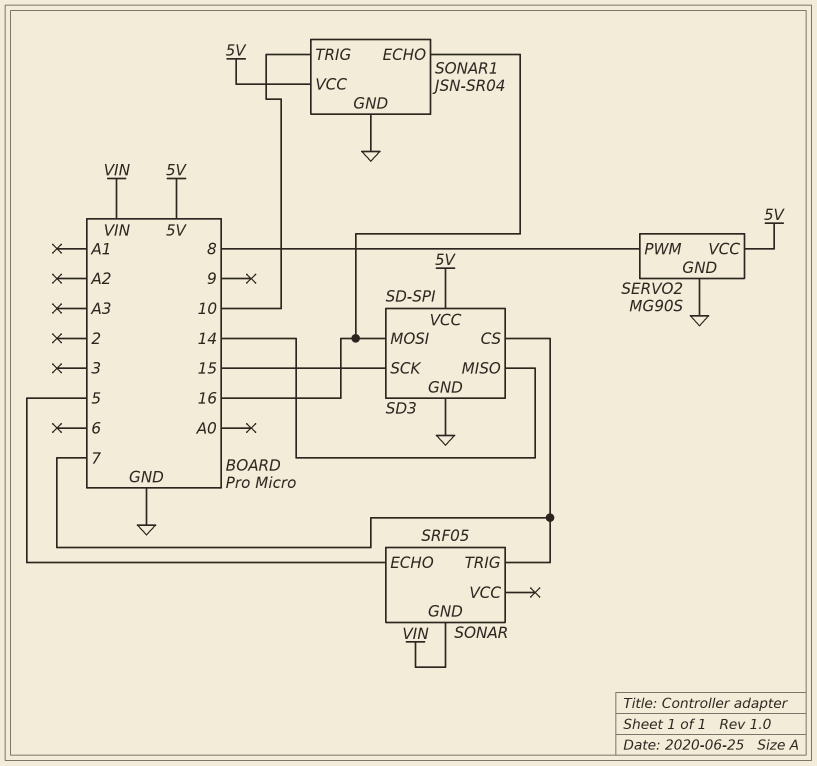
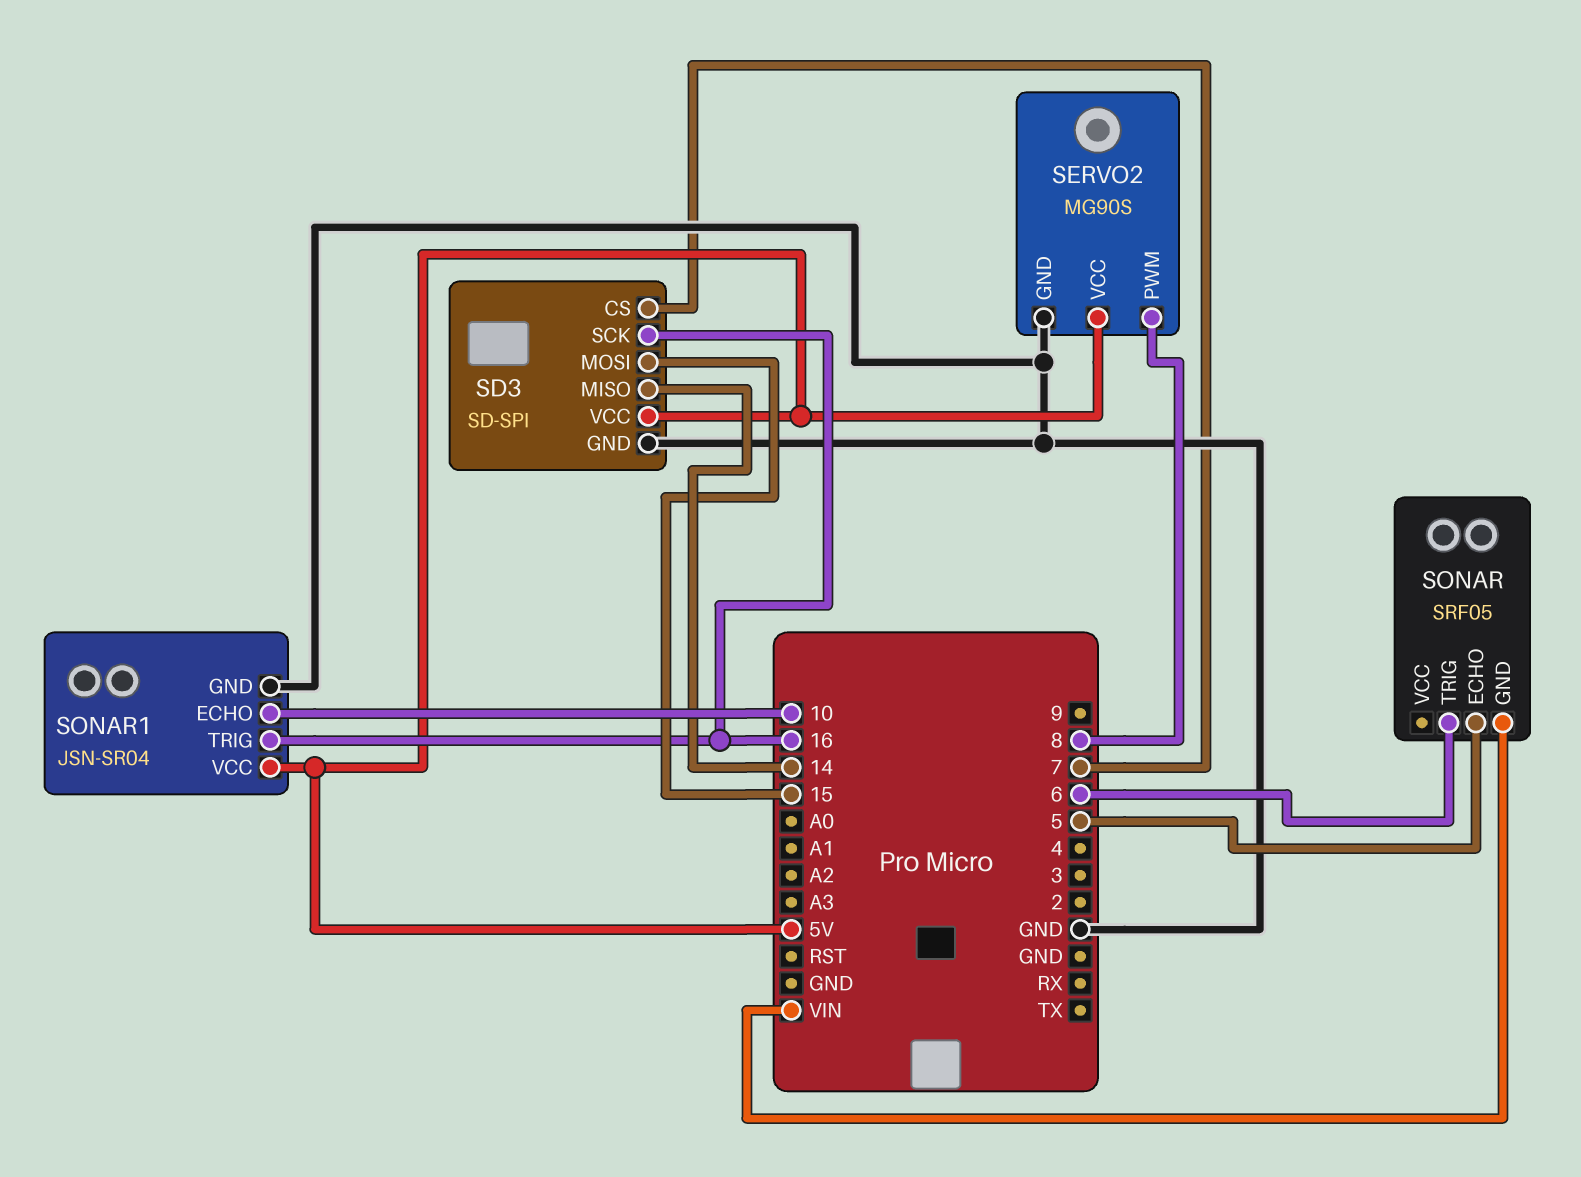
SD3 pin MOSI: 16 -> 15
SD3 pin SCK: 15 -> 16
SONAR pin TRIG: 7 -> 6
SONAR1 pin ECHO: 16 -> 10
SONAR1 pin TRIG: 10 -> 16

